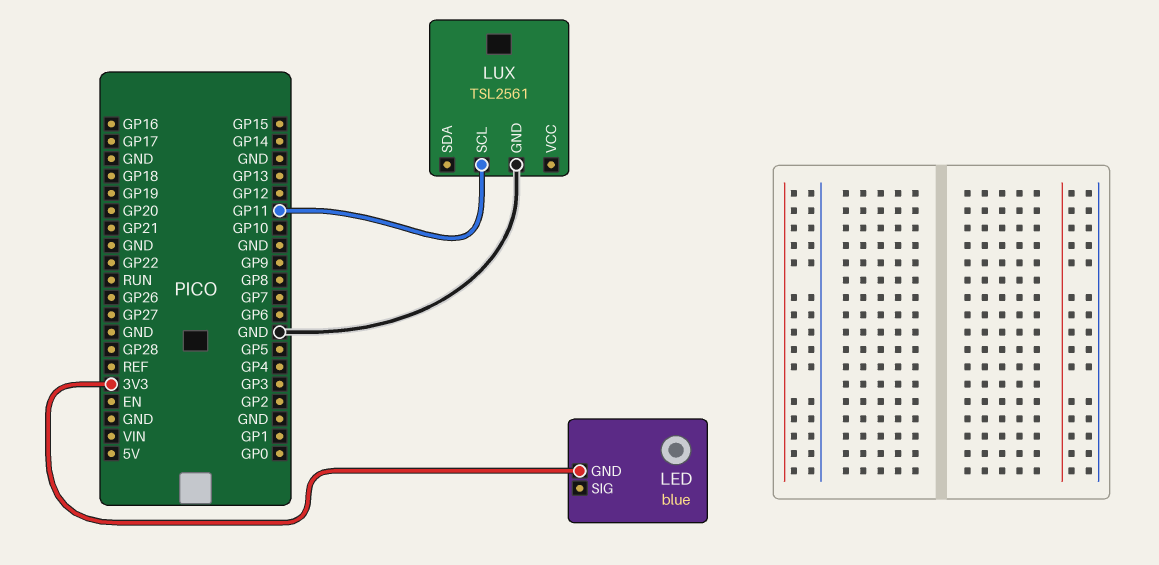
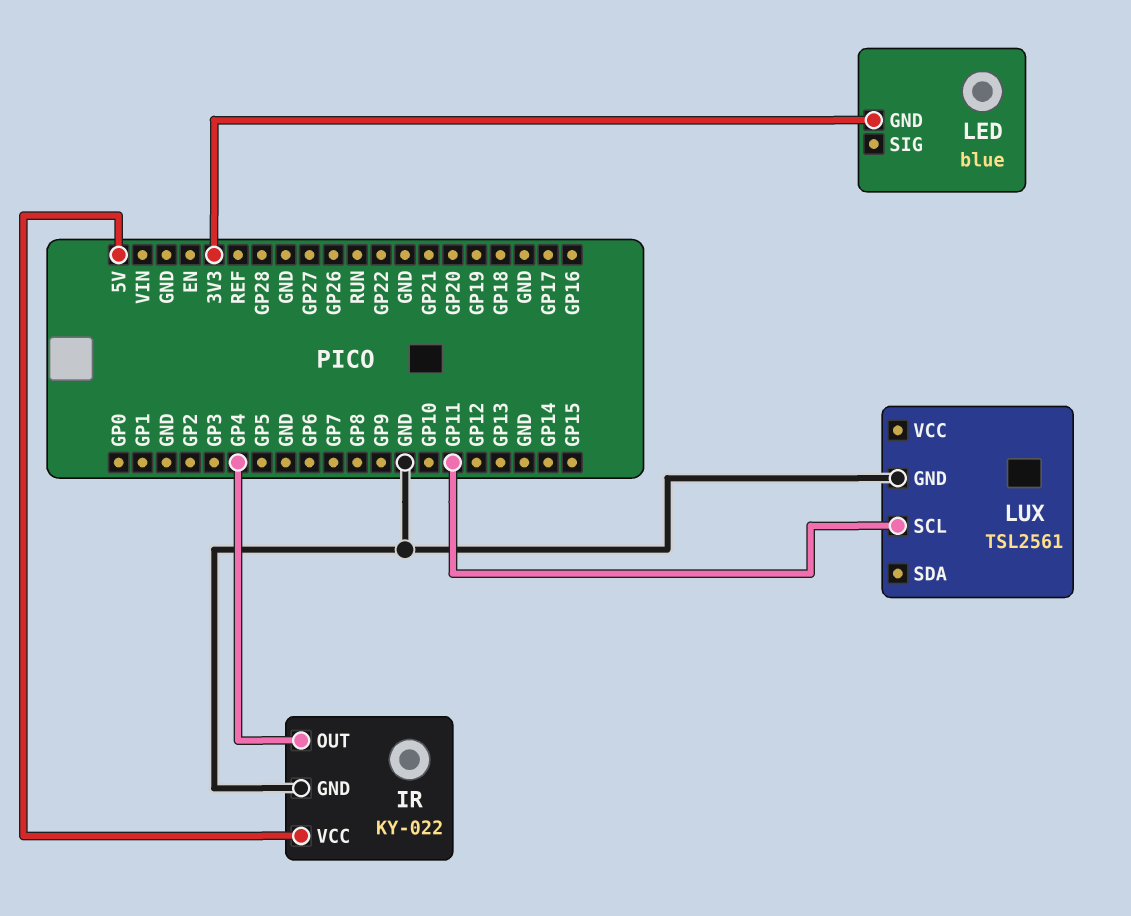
IR: none -> KY-022
IR pin GND: none -> GND
IR pin OUT: none -> GP4
IR pin VCC: none -> 5V

